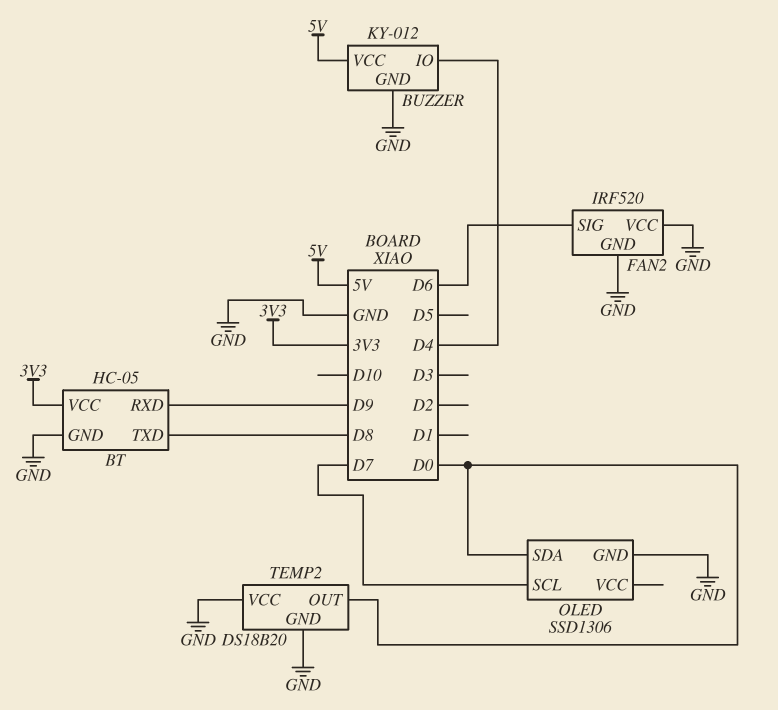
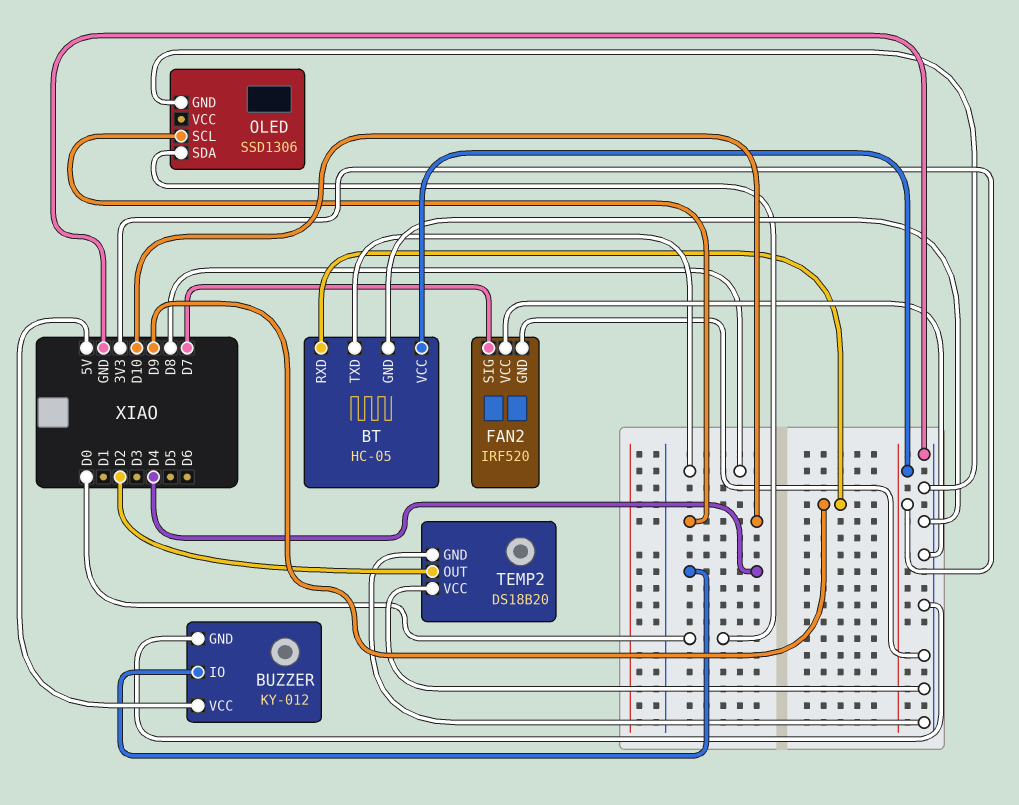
FAN2 pin SIG: D6 -> D7
OLED pin SCL: D7 -> D10
TEMP2 pin OUT: D0 -> D2

